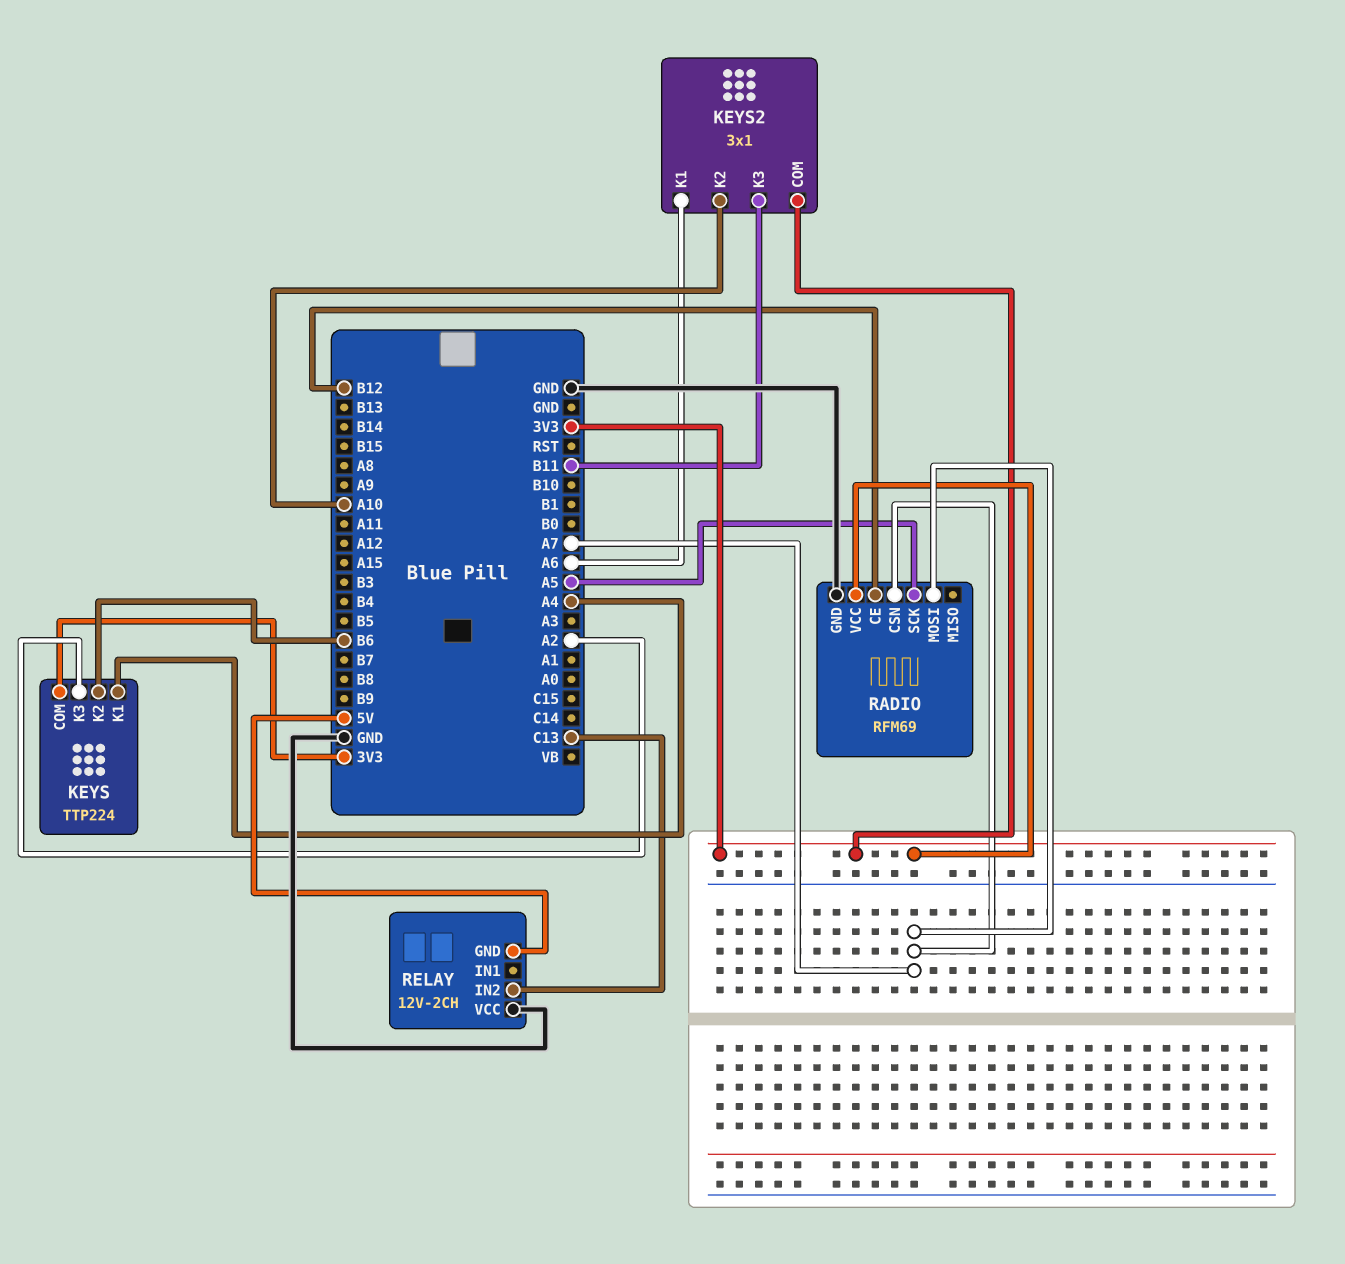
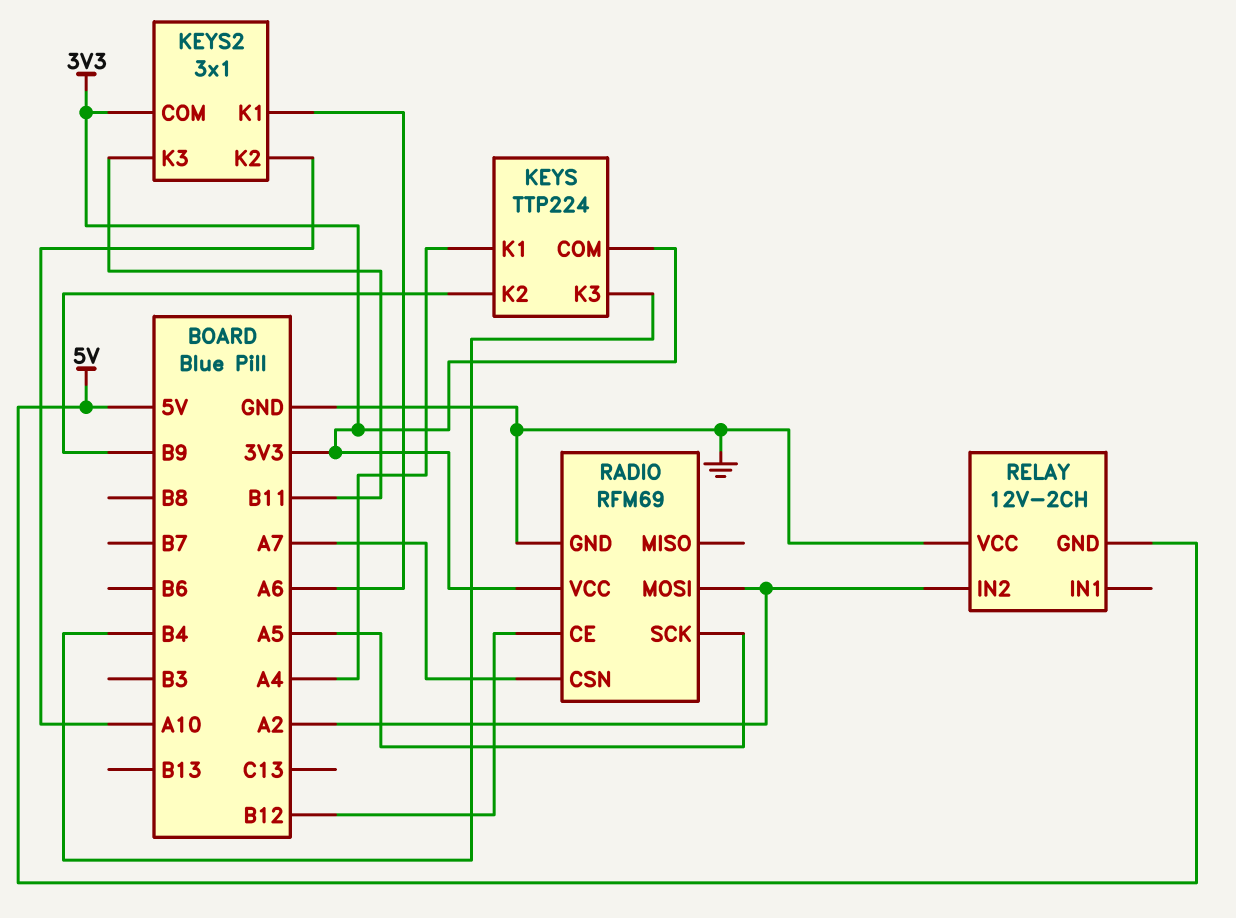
KEYS pin K2: B6 -> B9
KEYS pin K3: A2 -> B4
RADIO pin MOSI: A7 -> A2
RELAY pin IN2: C13 -> A2

